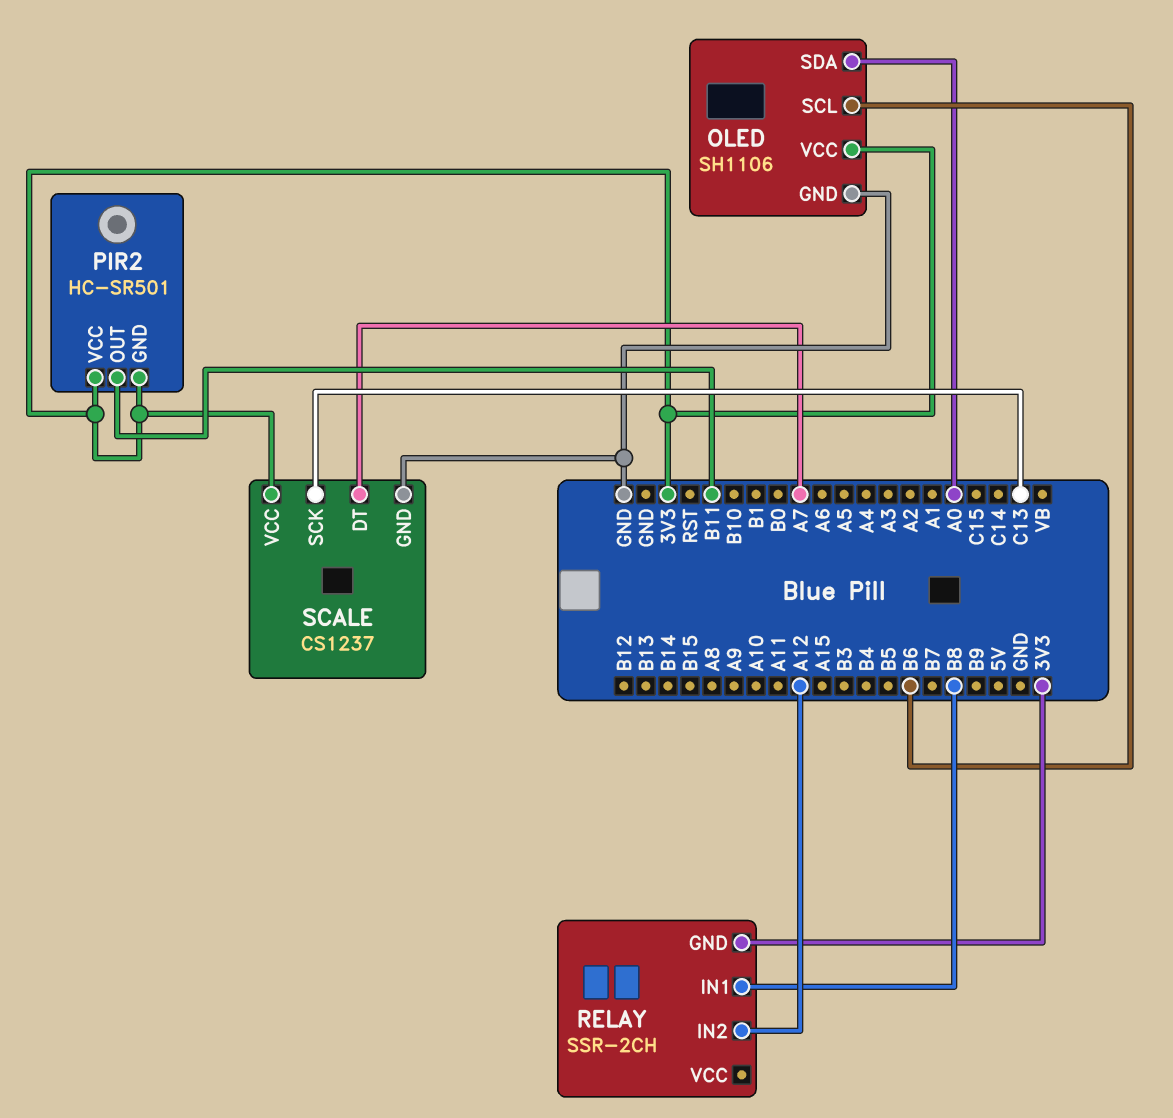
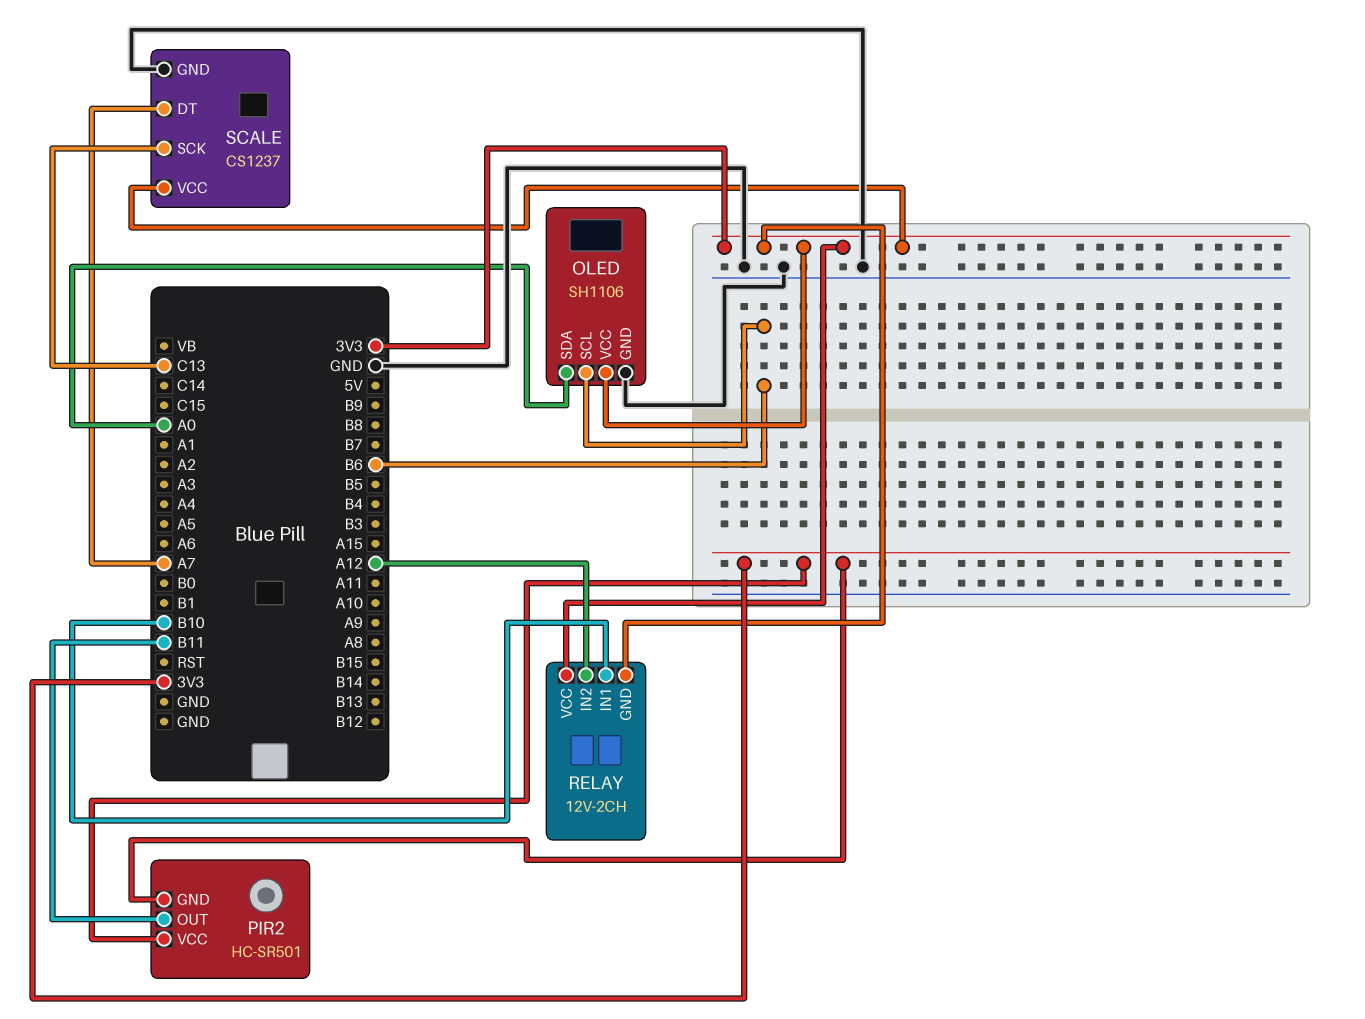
RELAY: SSR-2CH -> 12V-2CH
RELAY pin IN1: B8 -> B10
RELAY pin VCC: none -> 3V3

